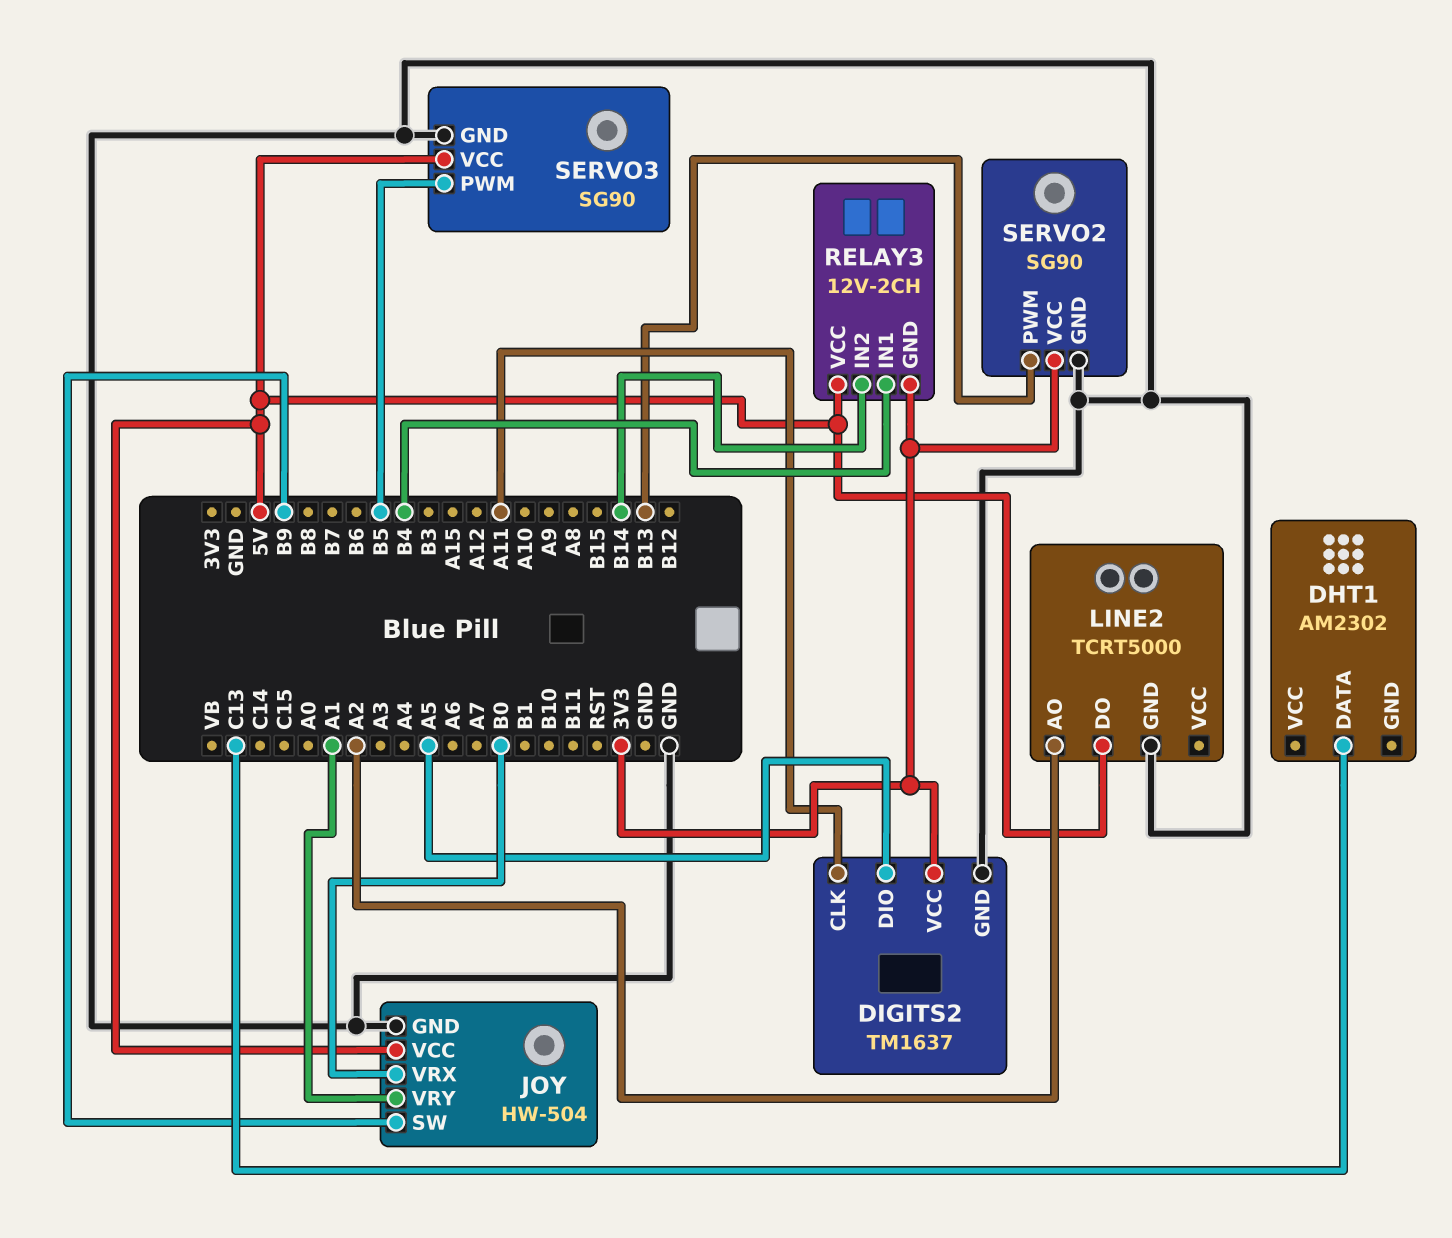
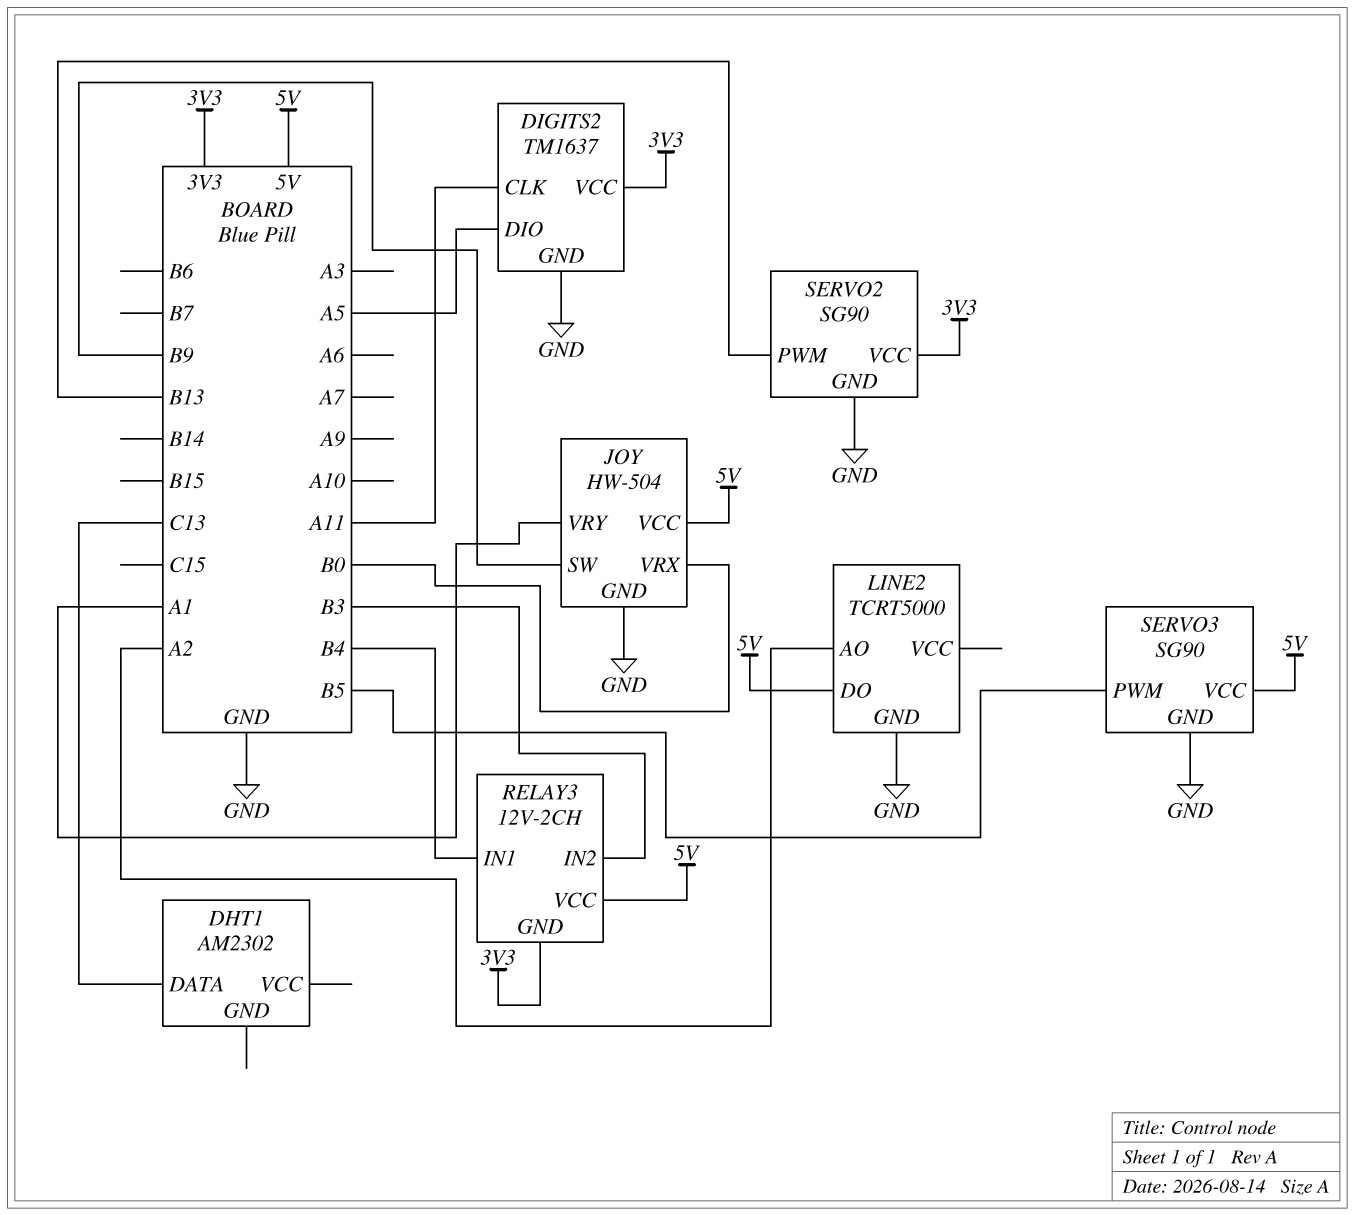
RELAY3 pin IN2: B14 -> B3

